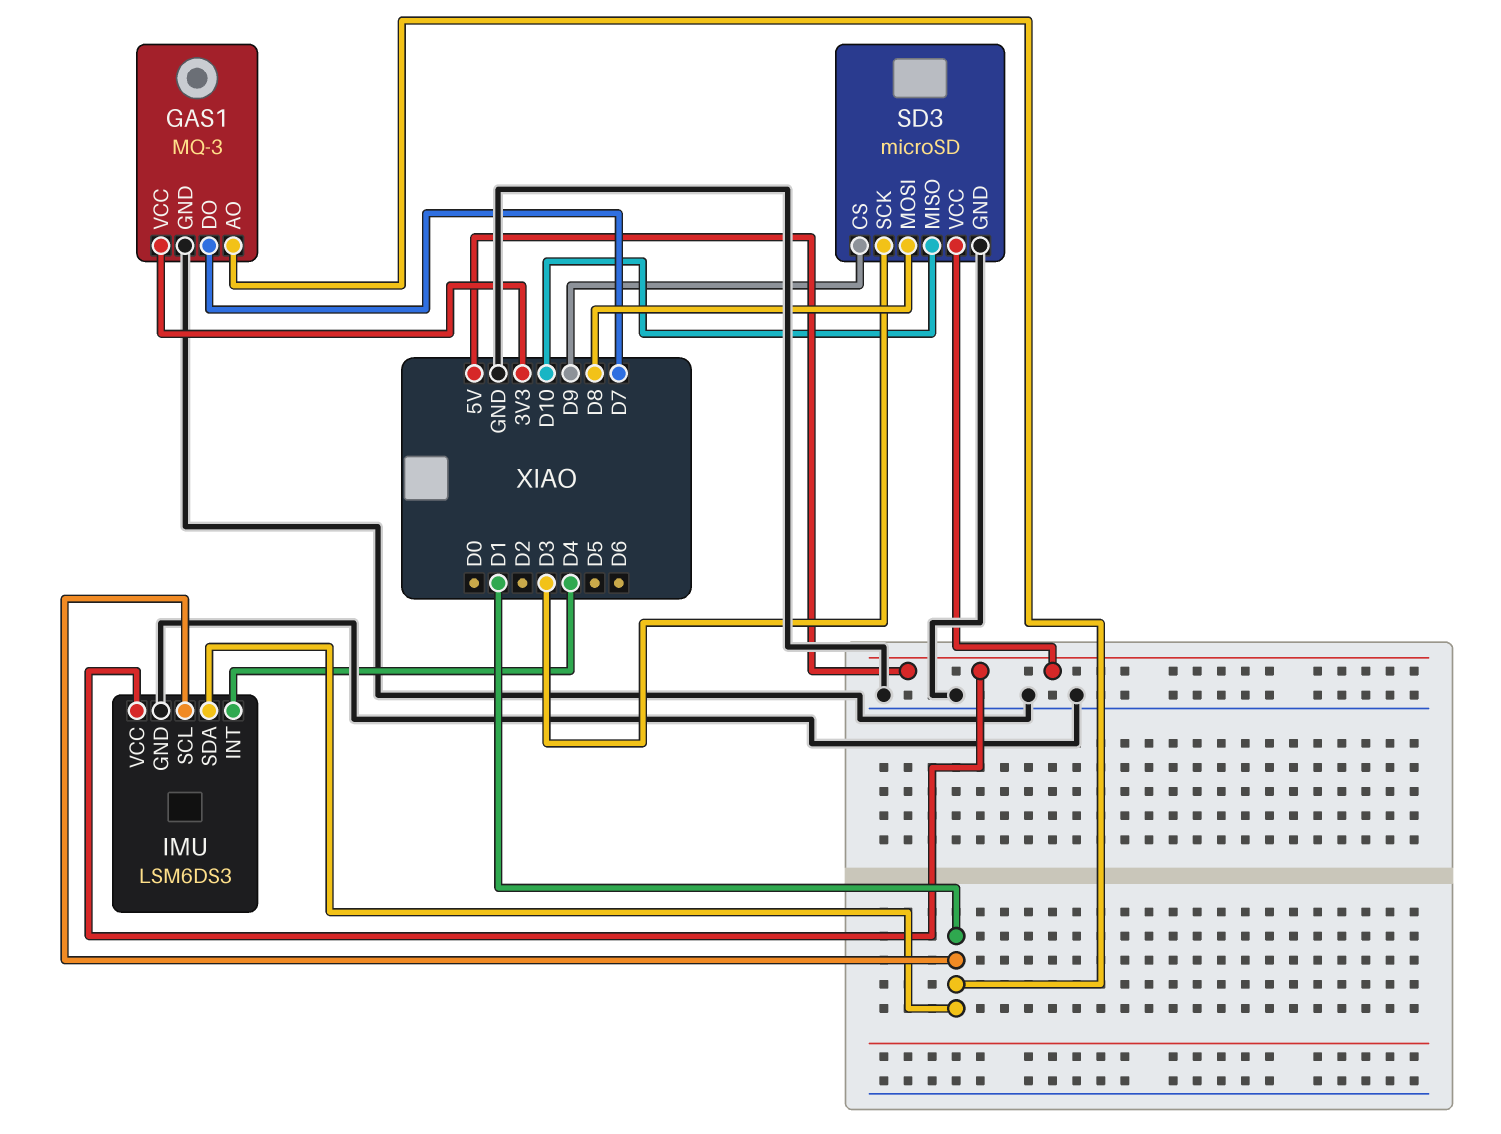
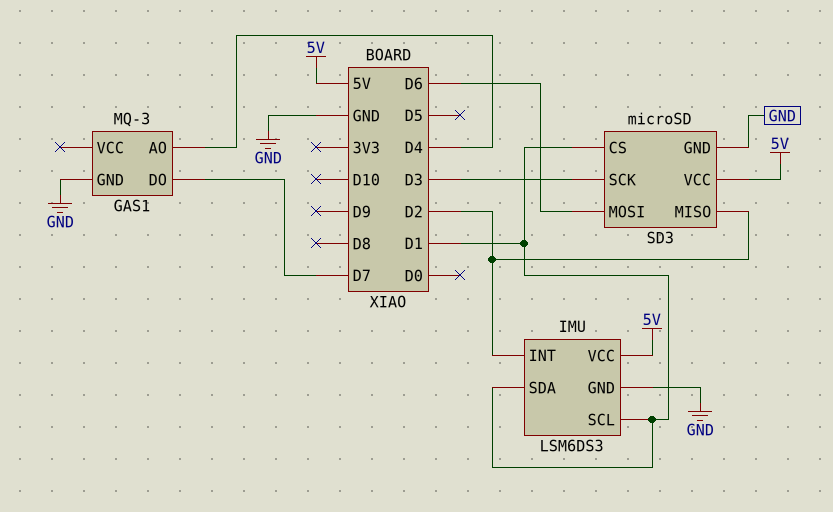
GAS1 pin AO: D1 -> D4
GAS1 pin VCC: 3V3 -> none
IMU pin INT: D4 -> D2
SD3 pin CS: D9 -> D1
SD3 pin MISO: D10 -> D2
SD3 pin MOSI: D8 -> D6

